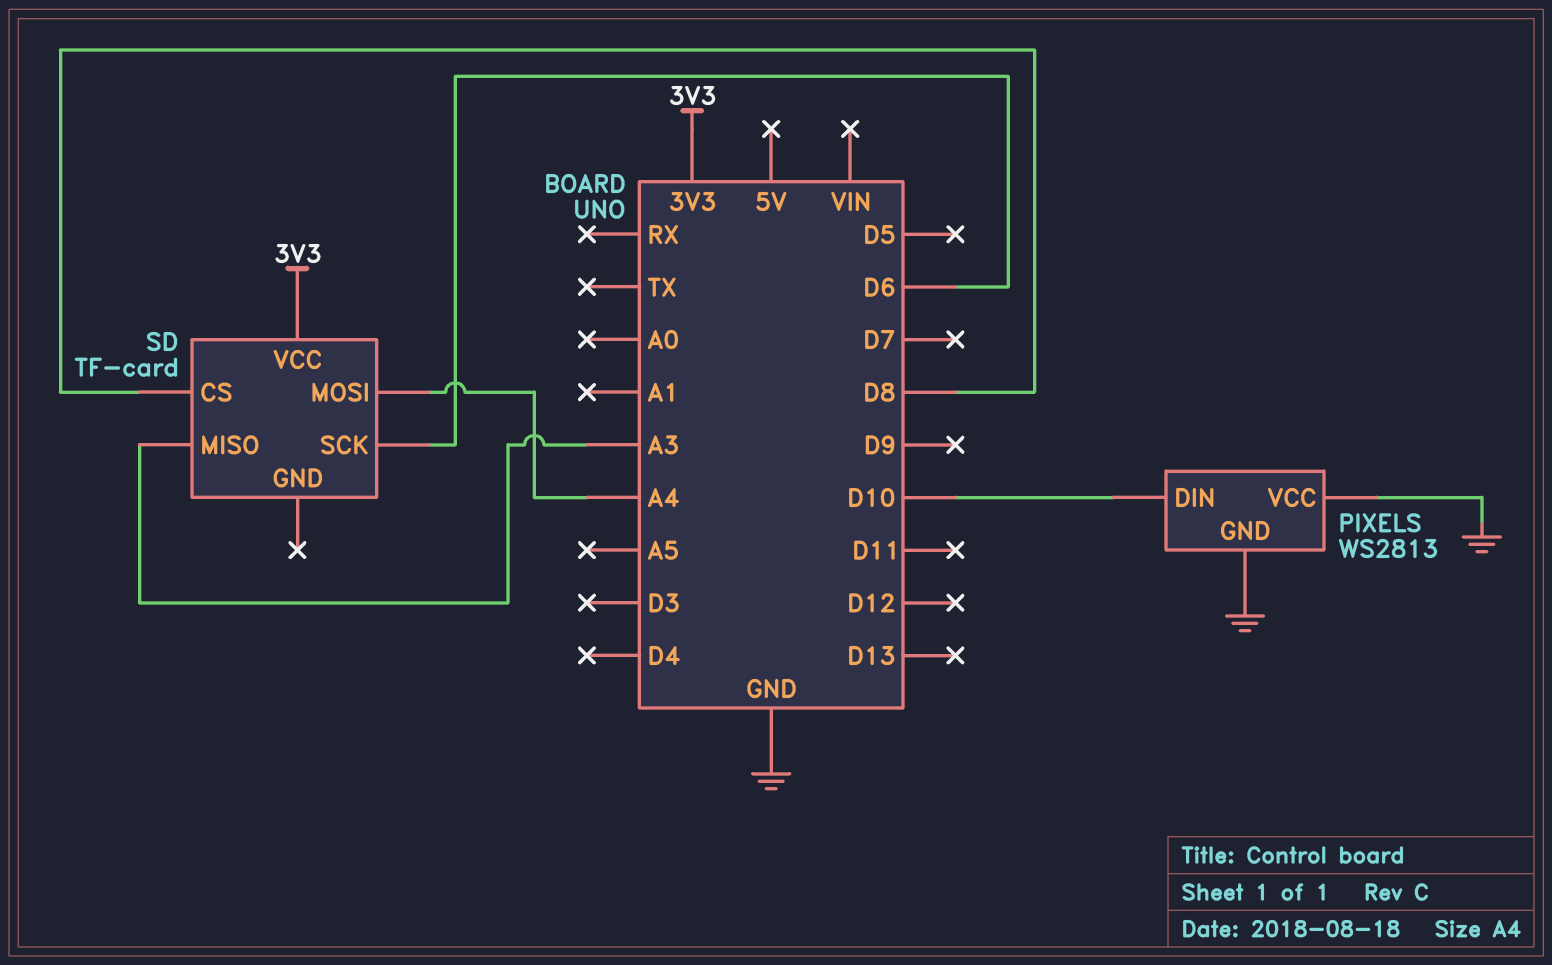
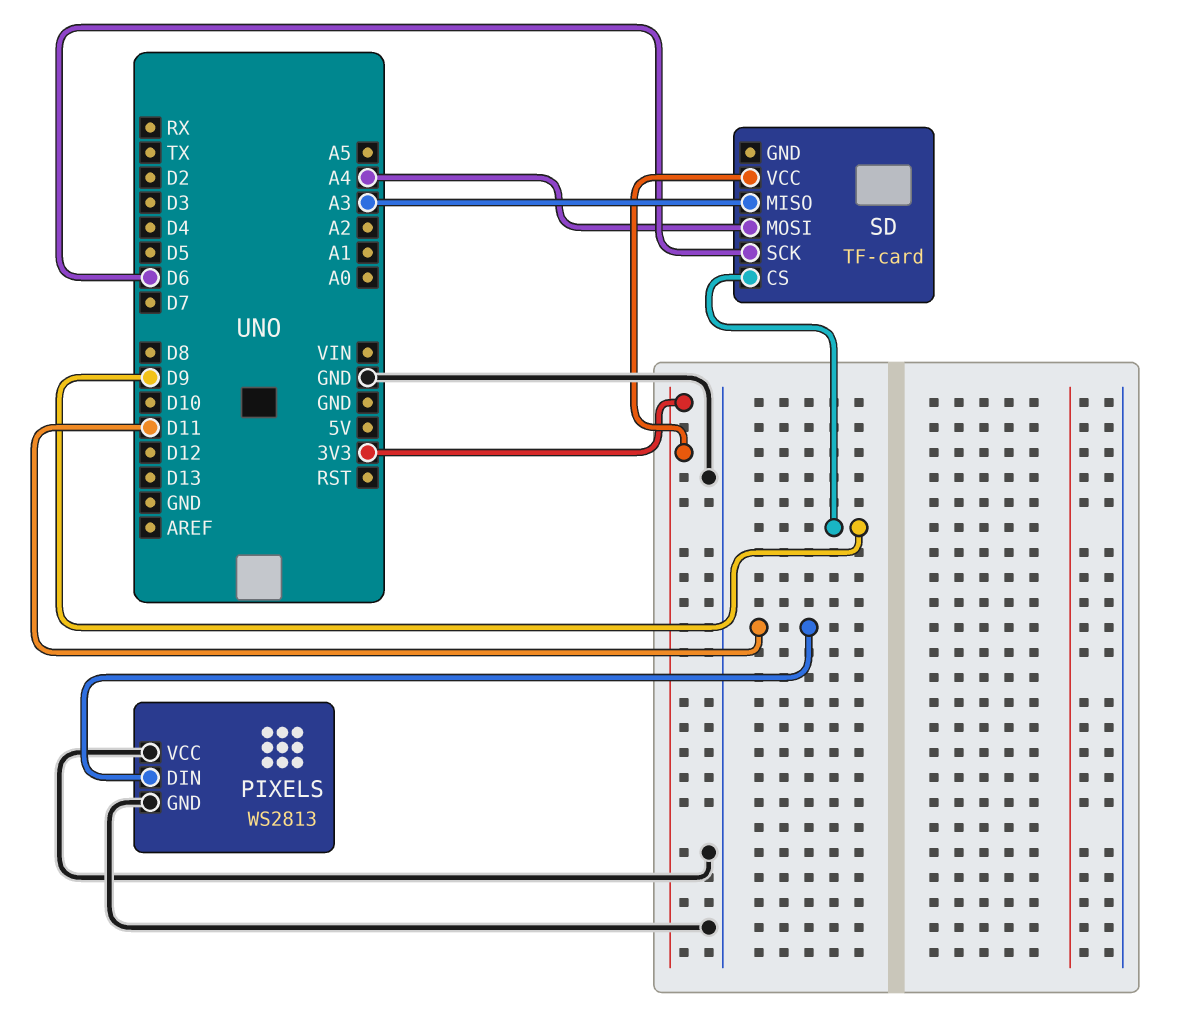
PIXELS pin DIN: D10 -> D11
SD pin CS: D8 -> D9

